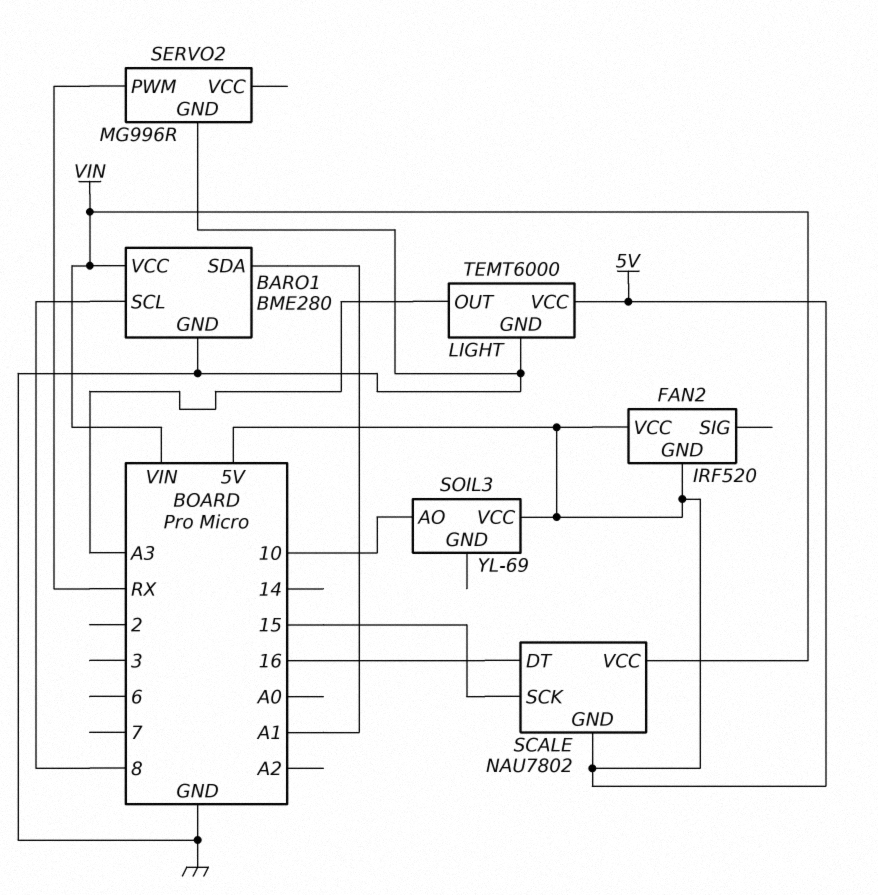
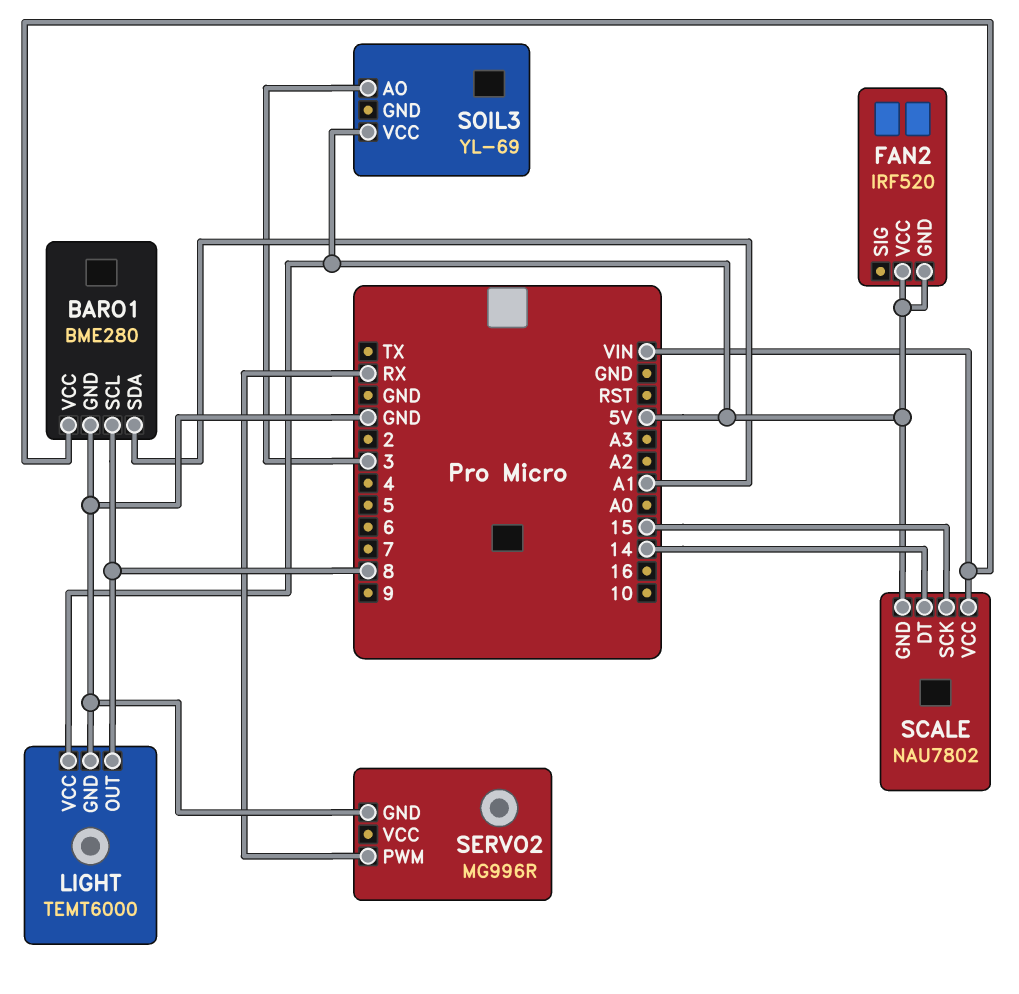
LIGHT pin OUT: A3 -> 8
SCALE pin DT: 16 -> 14
SOIL3 pin AO: 10 -> 3

